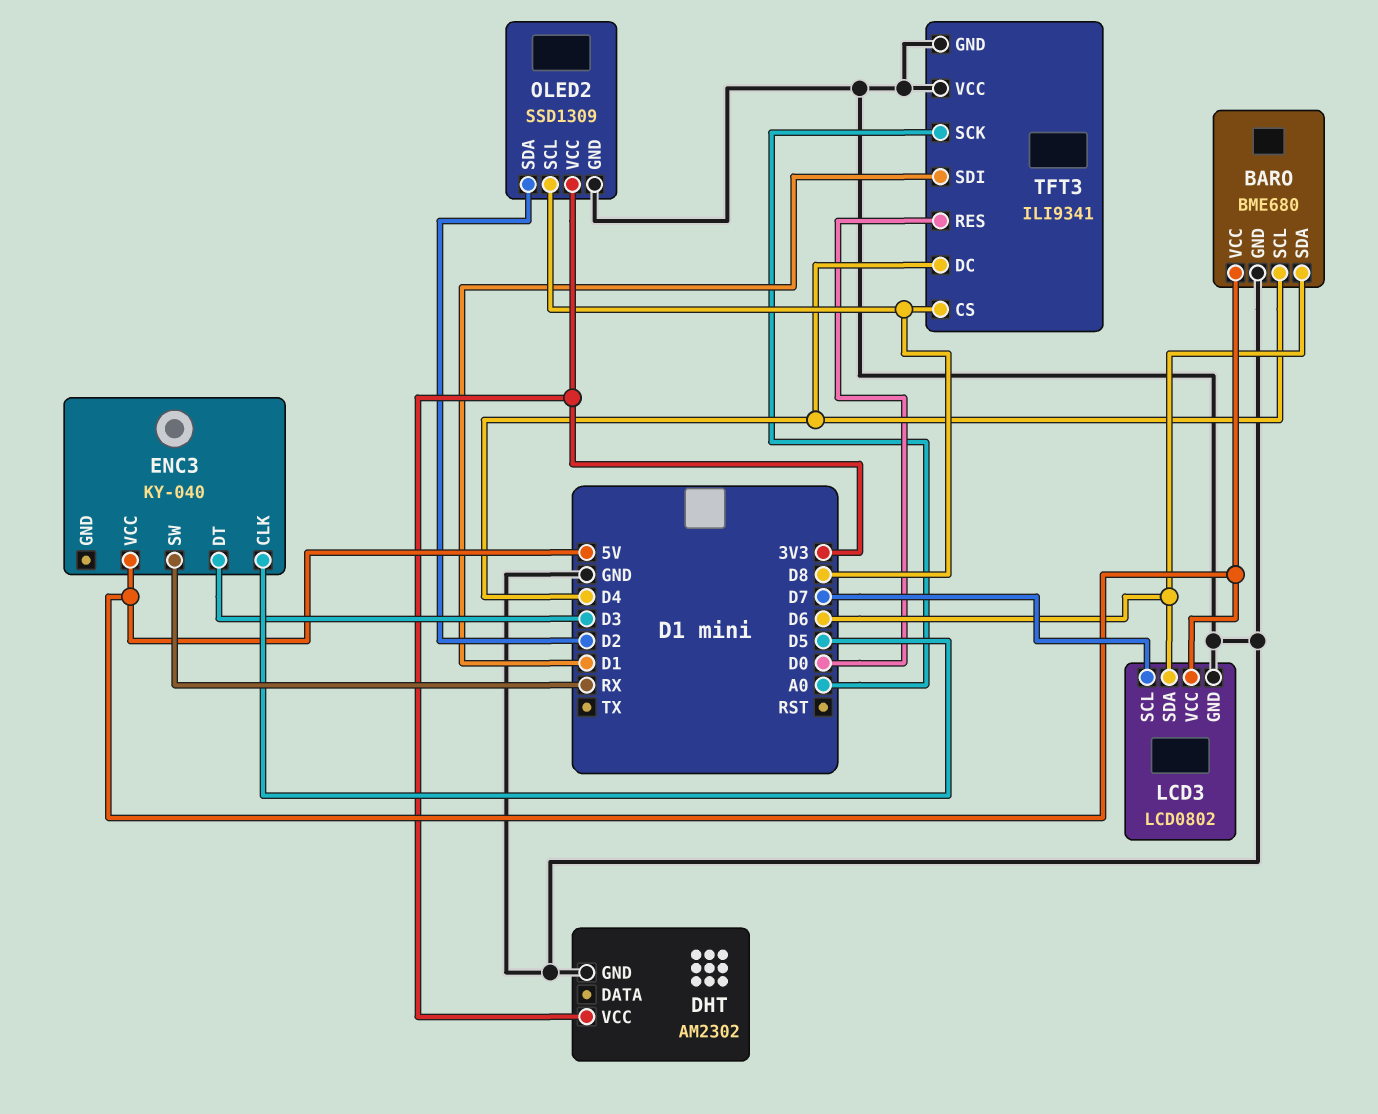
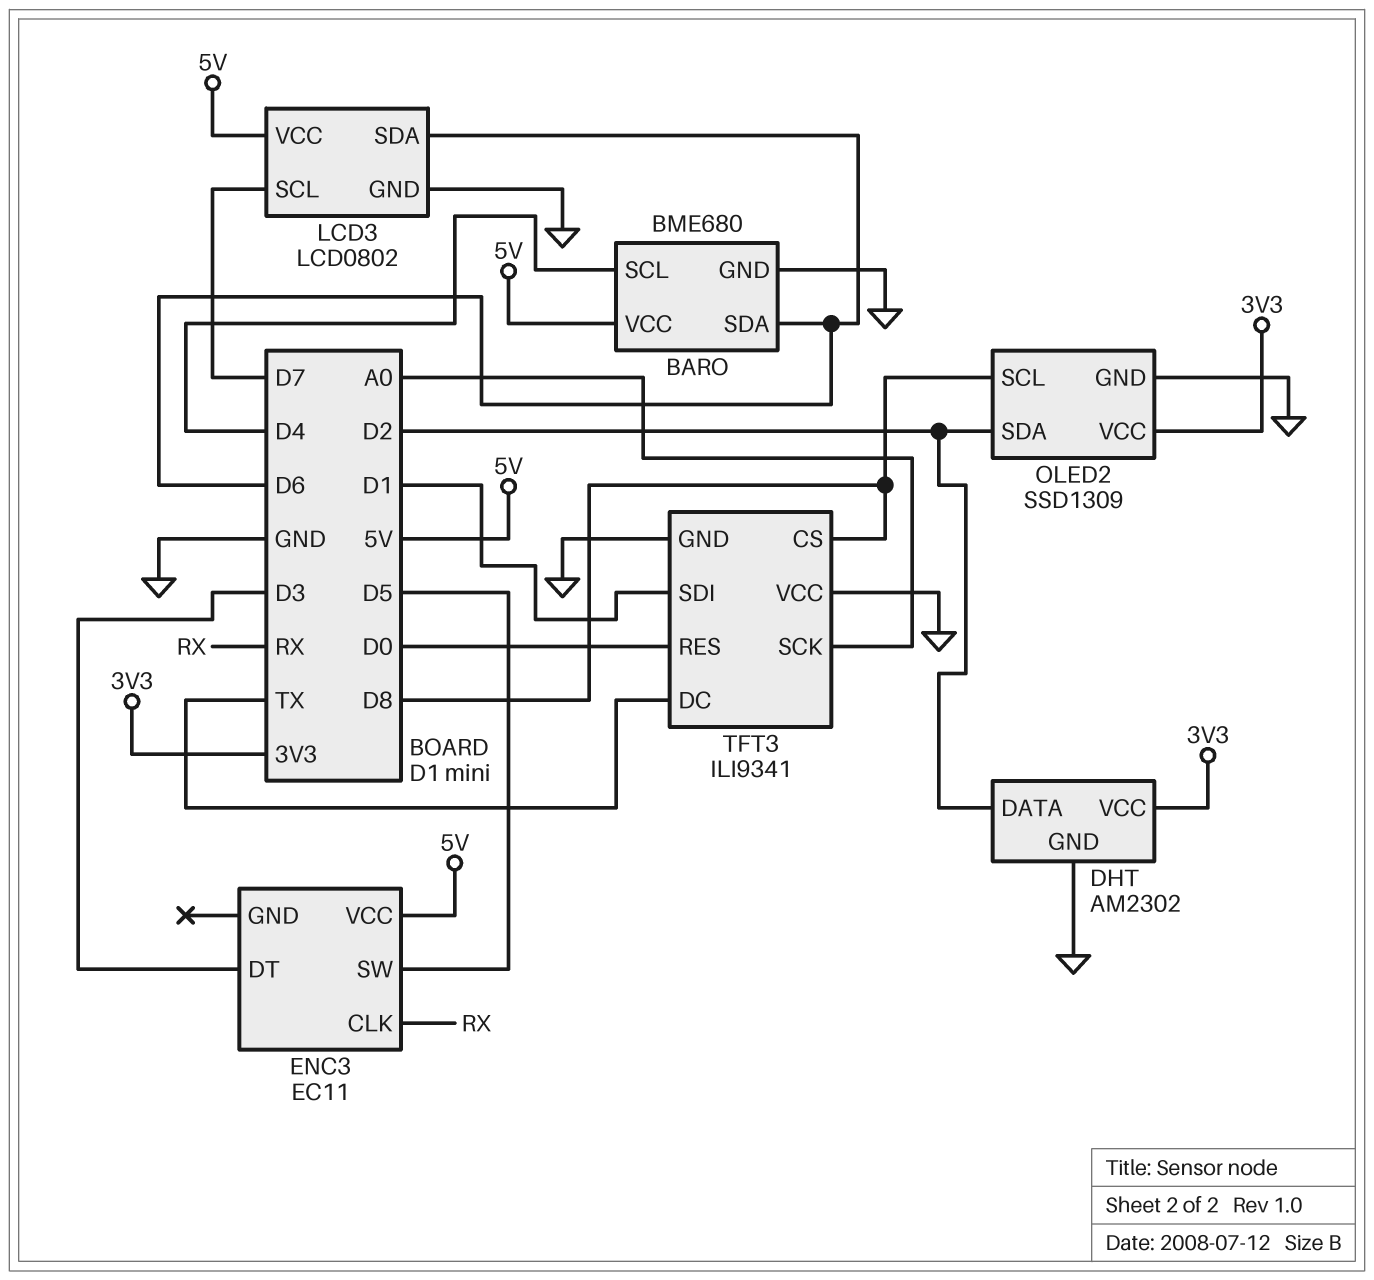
DHT pin DATA: none -> D2
ENC3: KY-040 -> EC11
ENC3 pin CLK: D5 -> RX
ENC3 pin SW: RX -> D5
TFT3 pin DC: D4 -> TX

